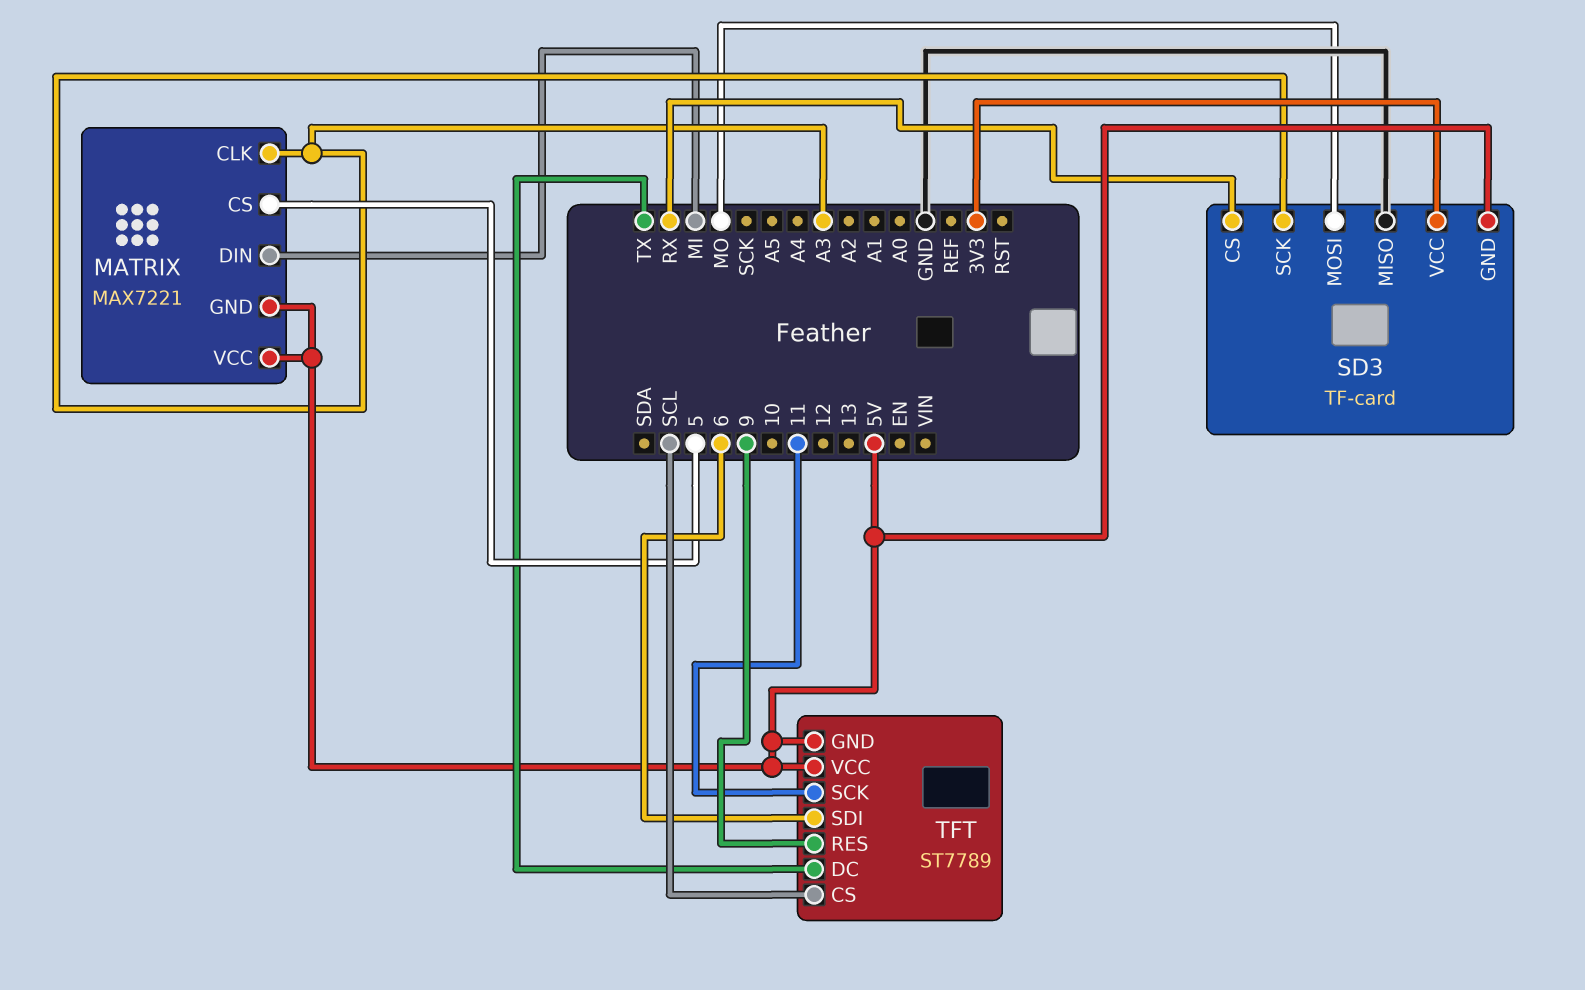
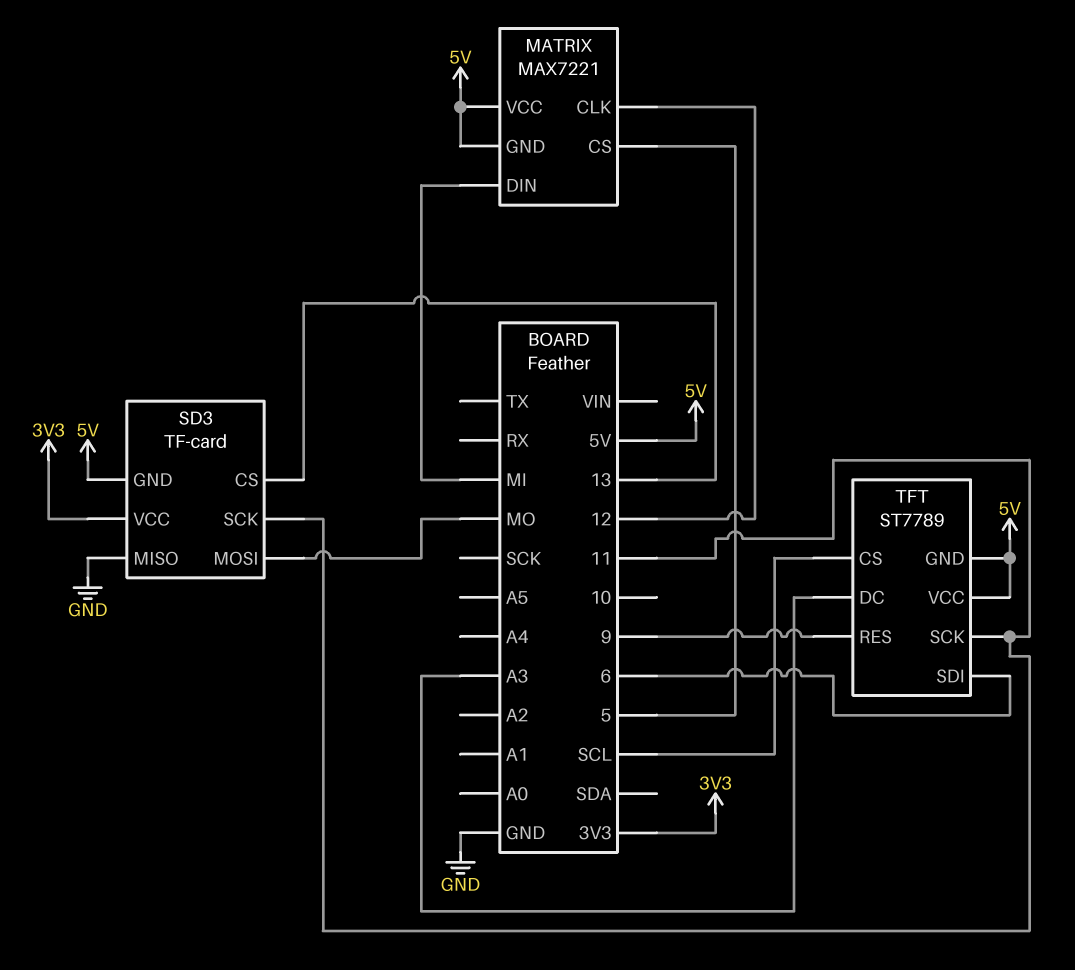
MATRIX pin CLK: A3 -> 12
SD3 pin CS: RX -> 13
SD3 pin SCK: A3 -> 11
TFT pin DC: TX -> A3

